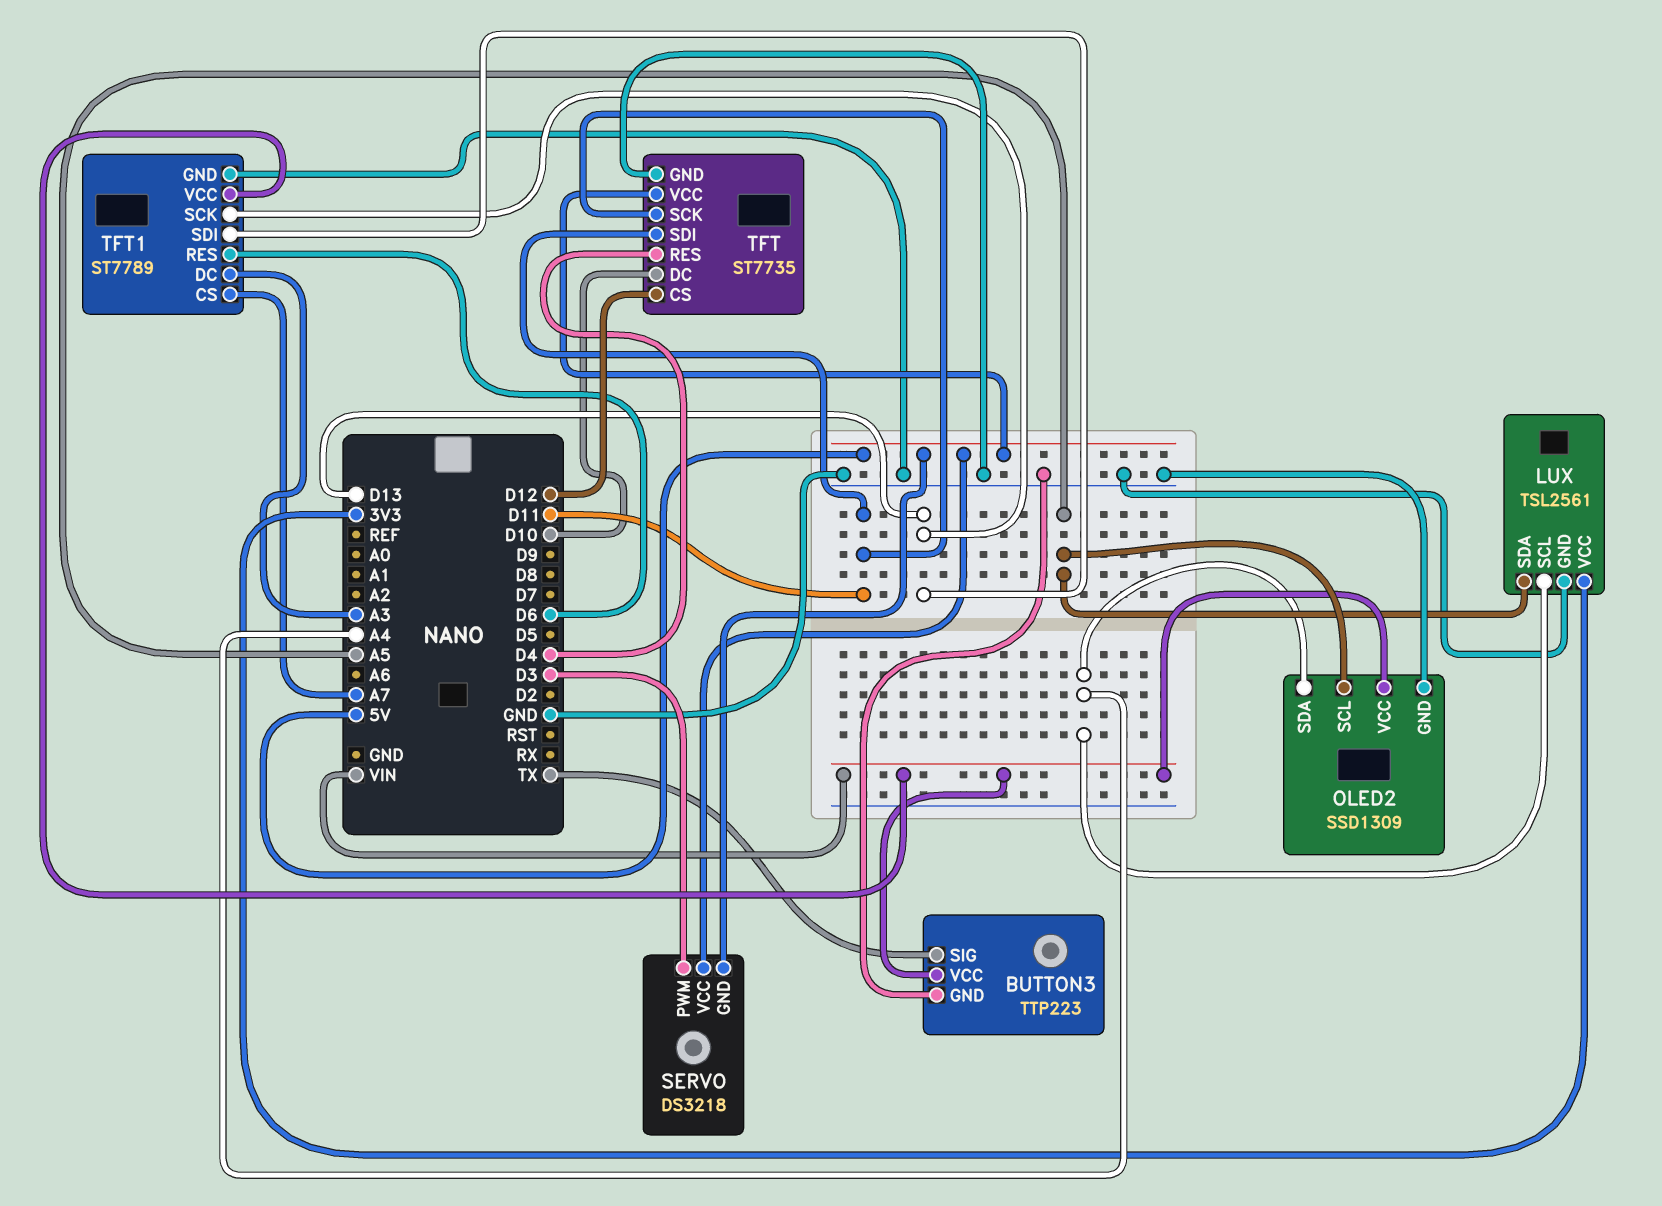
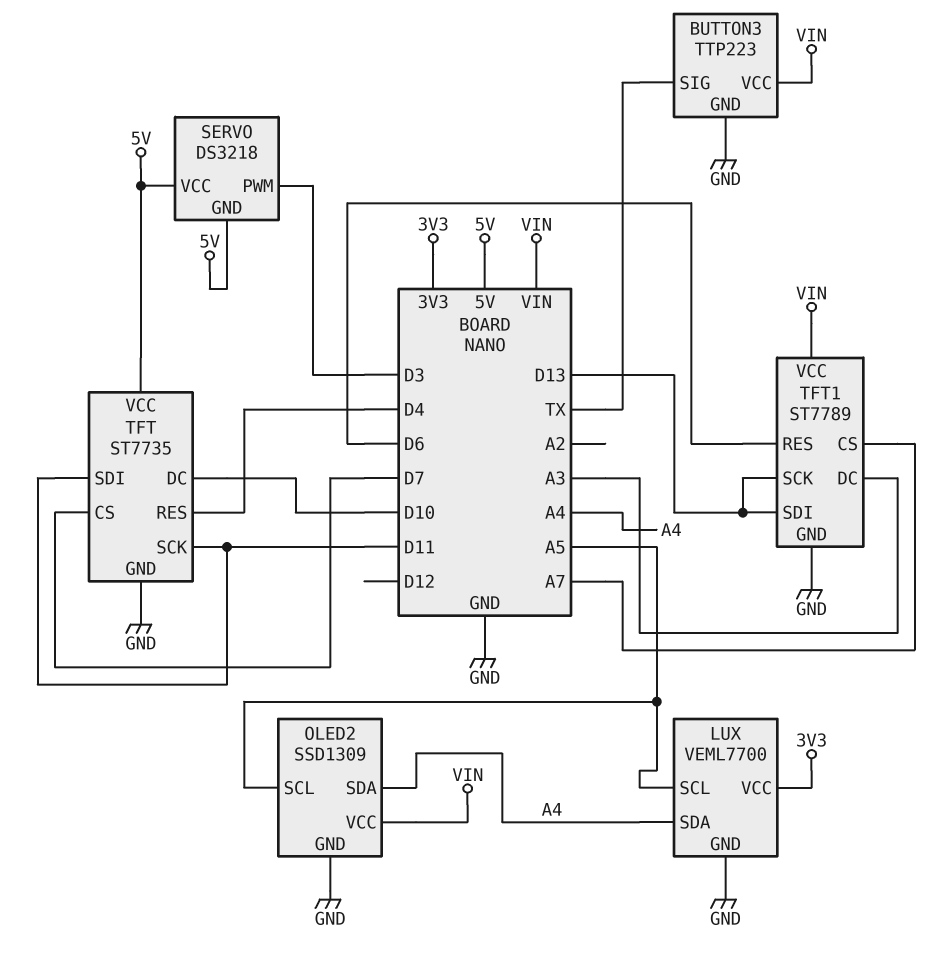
LUX: TSL2561 -> VEML7700
LUX pin SCL: A4 -> A5
LUX pin SDA: A5 -> A4
TFT pin CS: D12 -> D7

